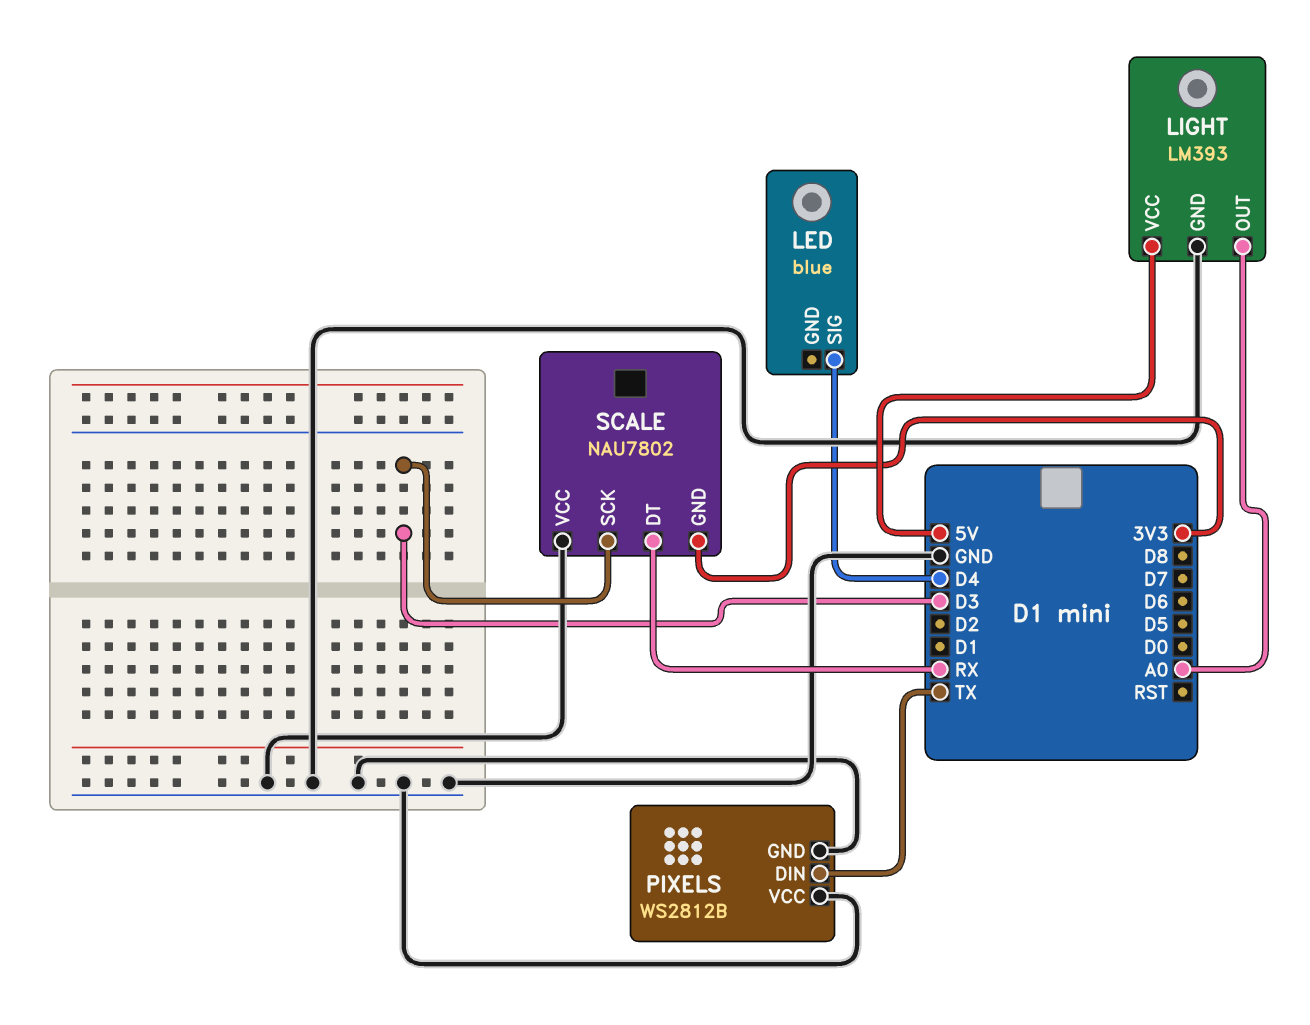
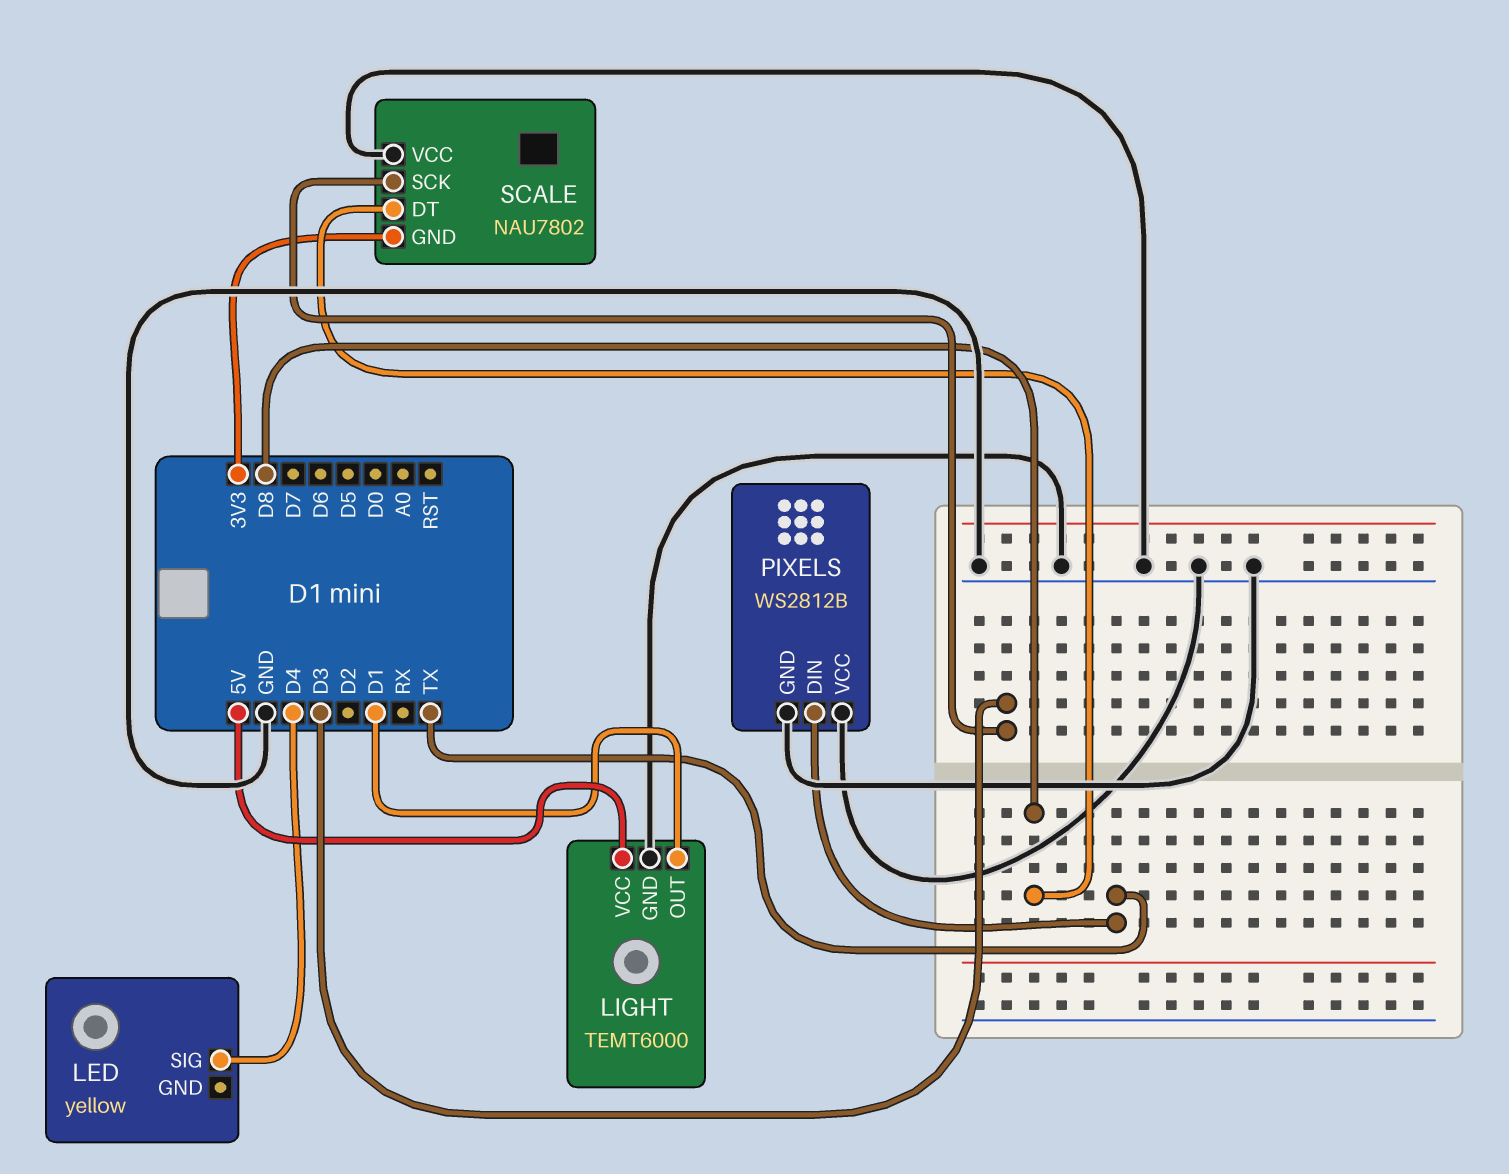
LED: blue -> yellow
LIGHT: LM393 -> TEMT6000
LIGHT pin OUT: A0 -> D1
SCALE pin DT: RX -> D8

